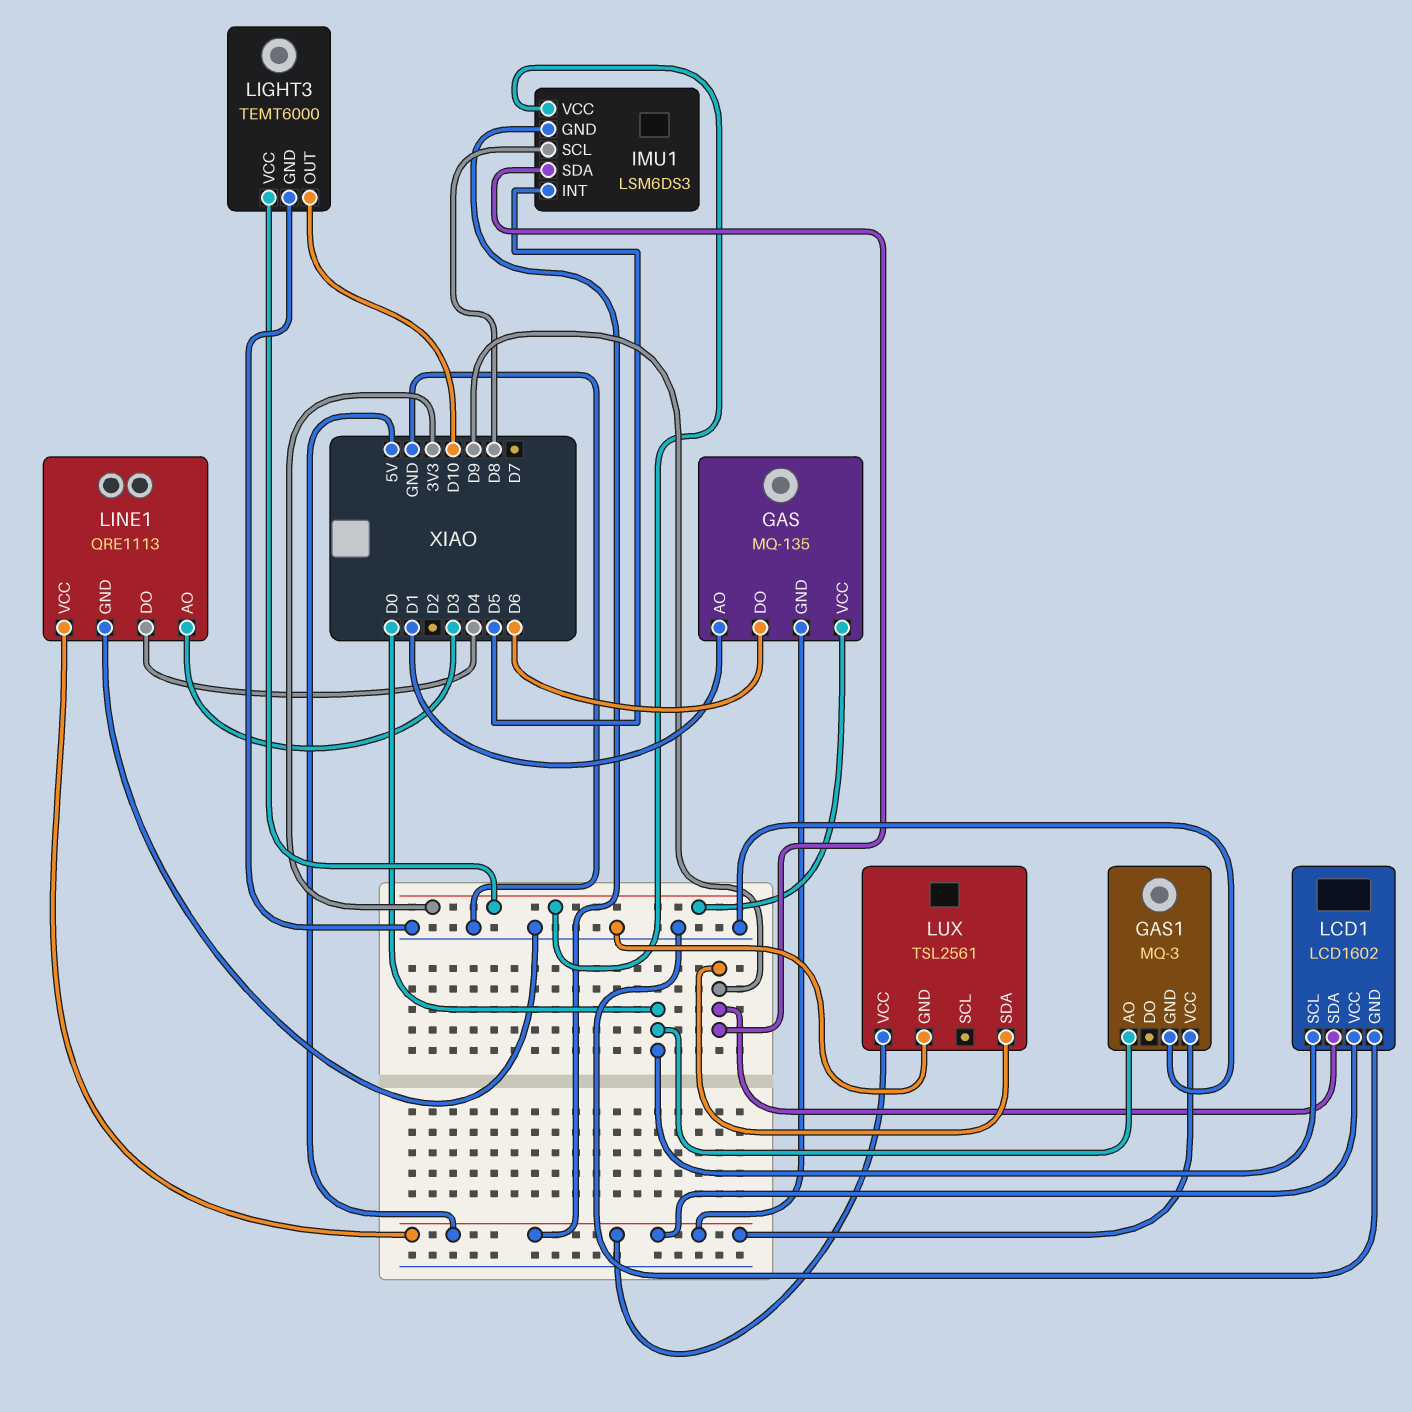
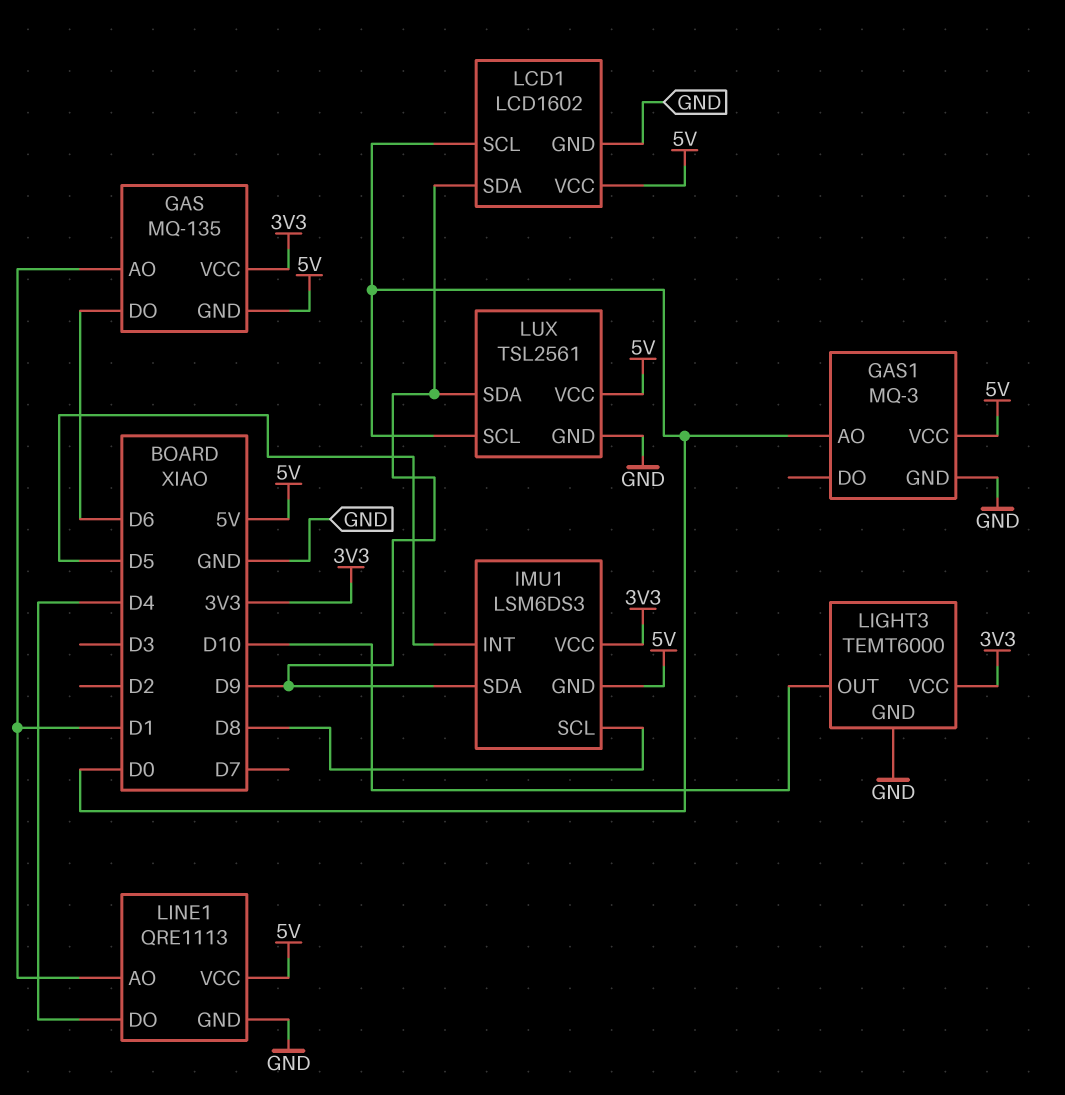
LINE1 pin AO: D3 -> D1
LUX pin SCL: none -> D0

